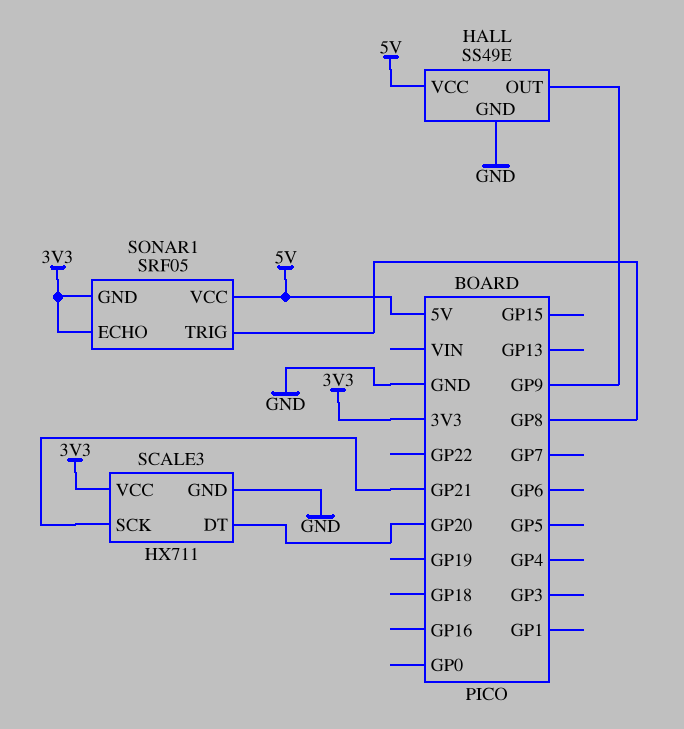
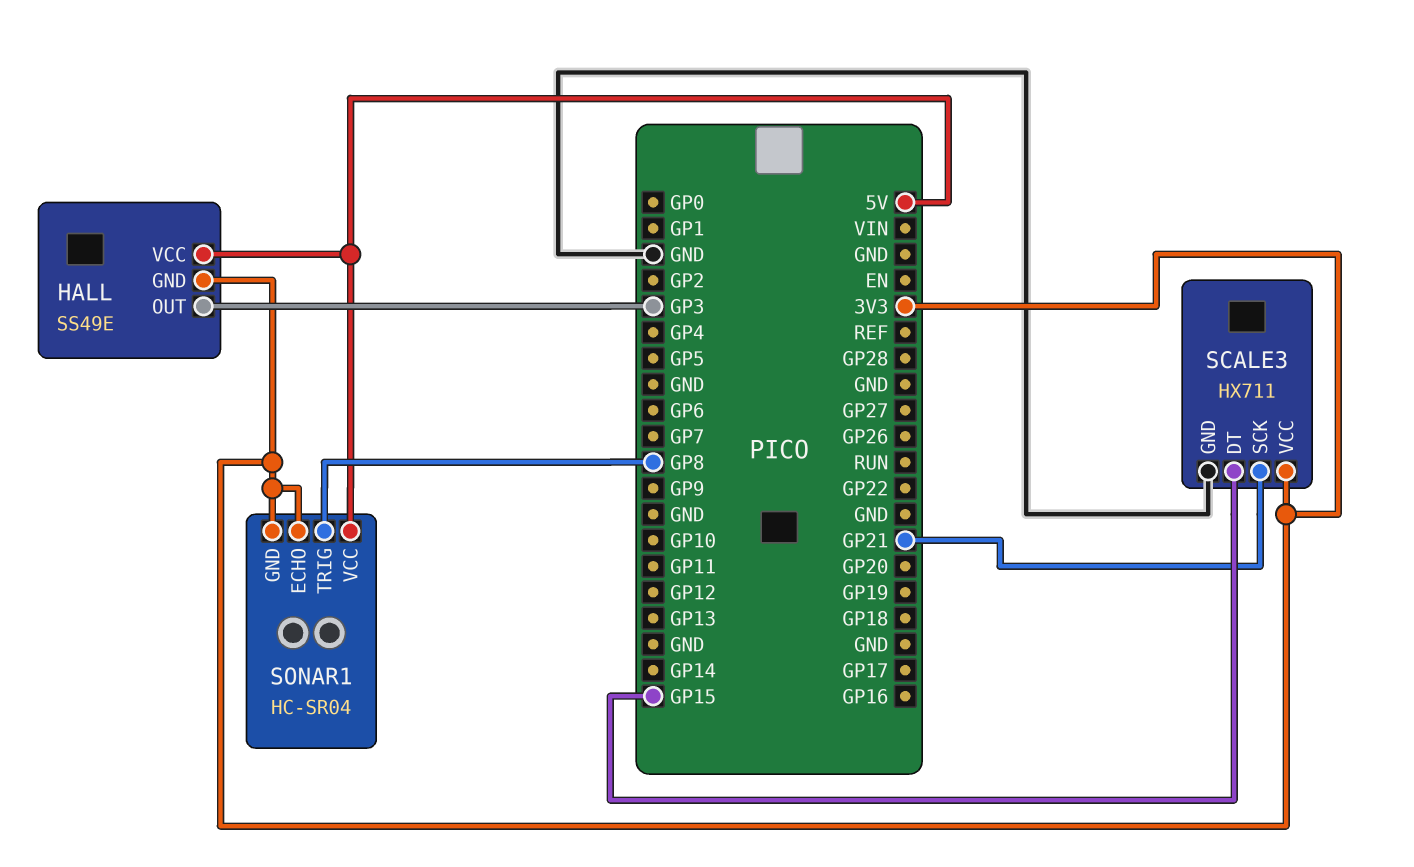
HALL pin GND: GND -> 3V3
HALL pin OUT: GP9 -> GP3
SCALE3 pin DT: GP20 -> GP15
SONAR1: SRF05 -> HC-SR04

